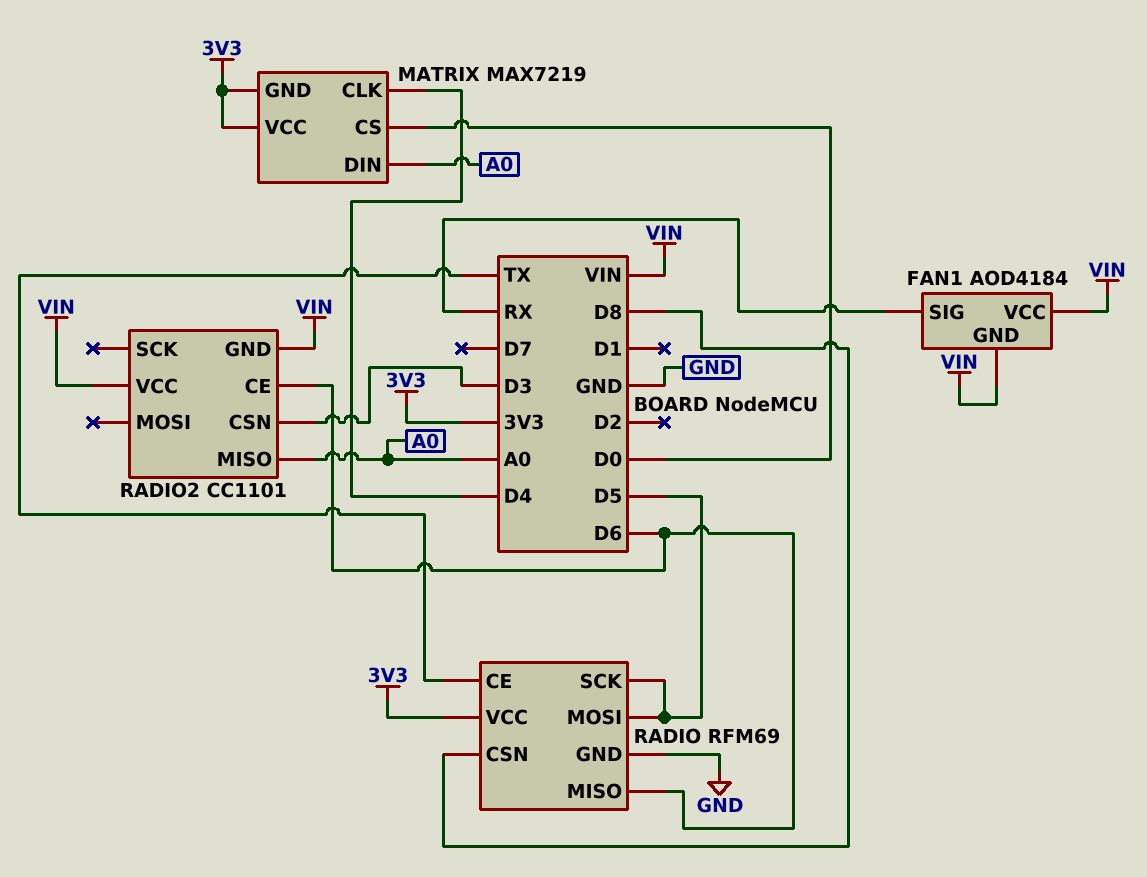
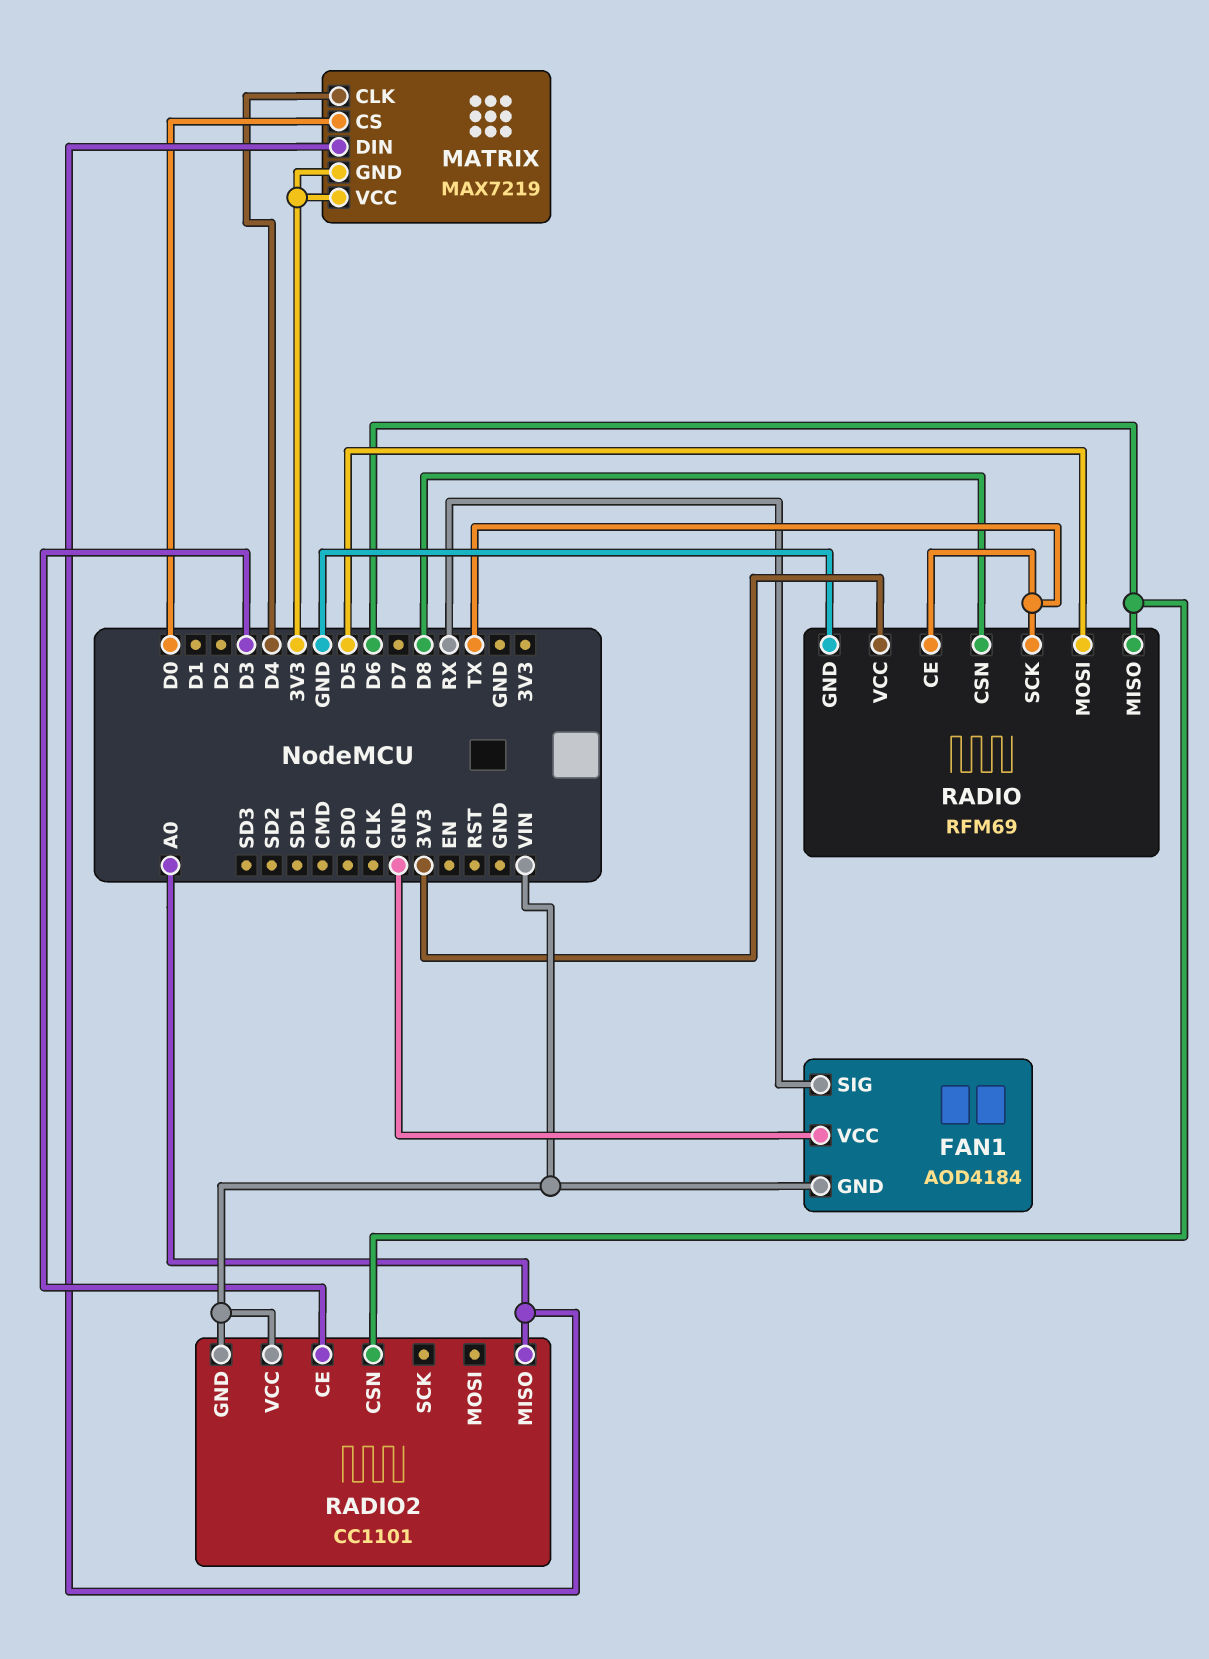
FAN1 pin VCC: VIN -> GND
RADIO pin SCK: D5 -> TX
RADIO2 pin CE: D6 -> D3
RADIO2 pin CSN: D3 -> D6

